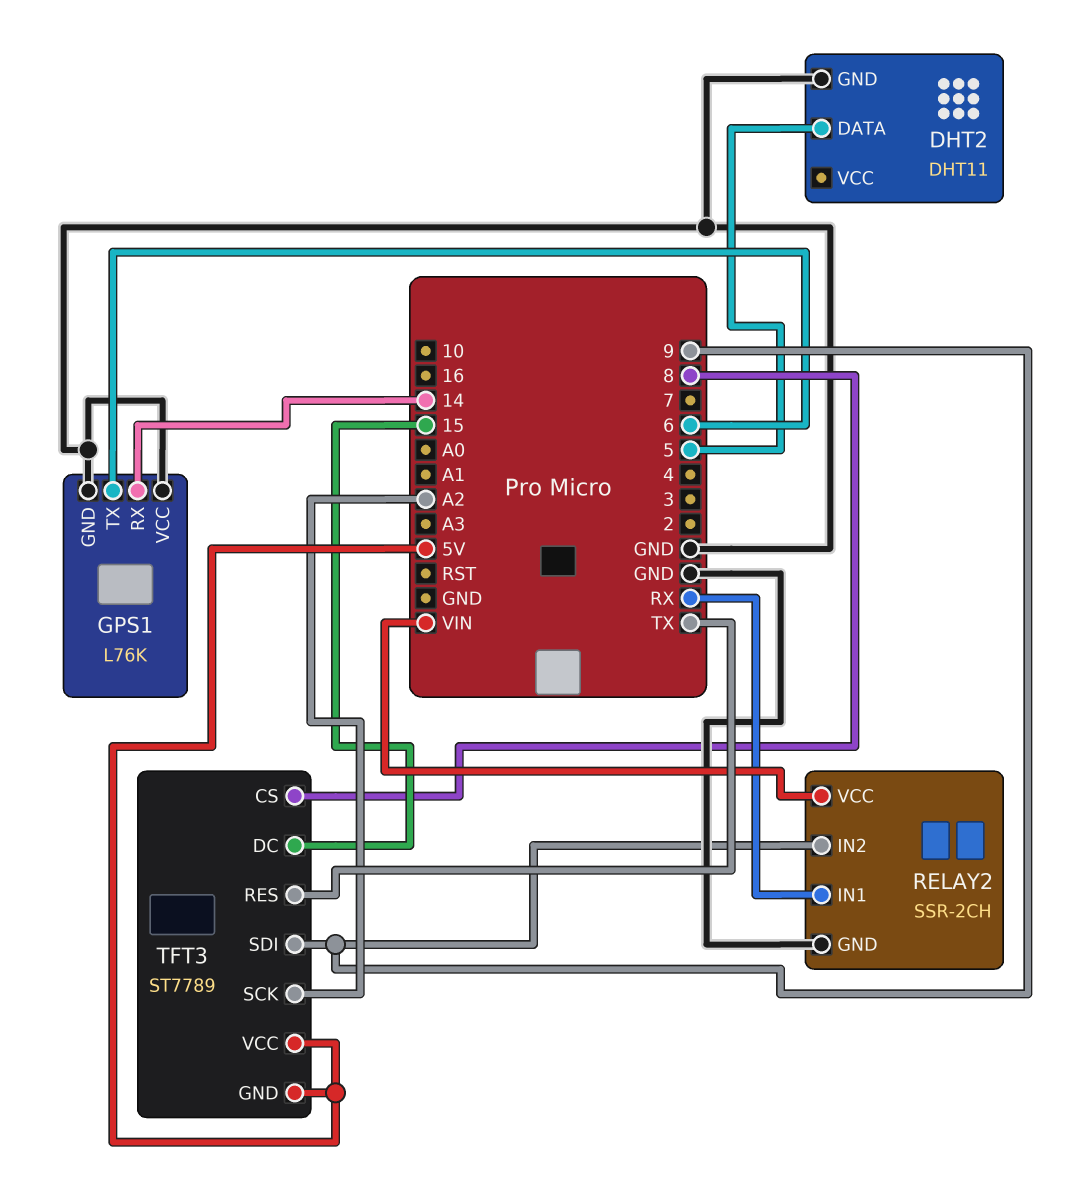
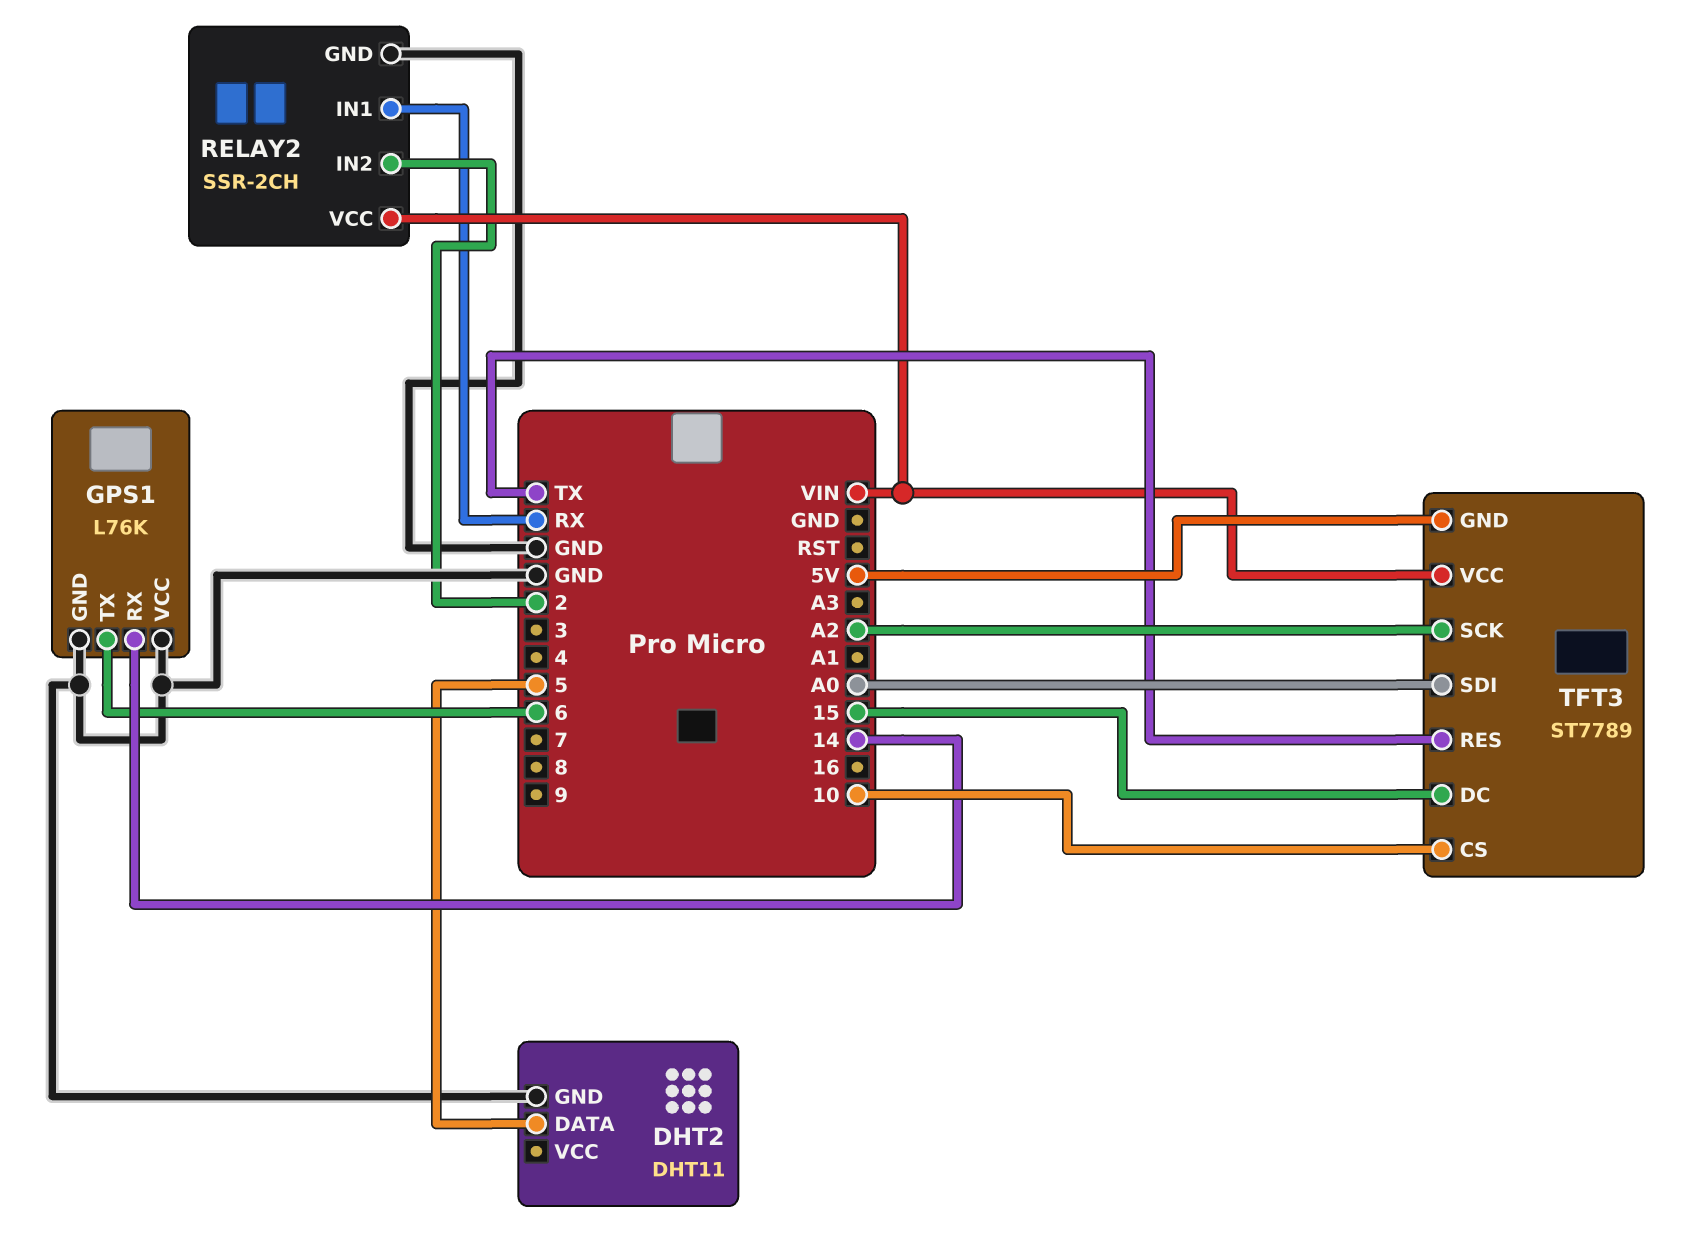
RELAY2 pin IN2: 9 -> 2
TFT3 pin CS: 8 -> 10
TFT3 pin SDI: 9 -> A0
TFT3 pin VCC: 5V -> VIN

